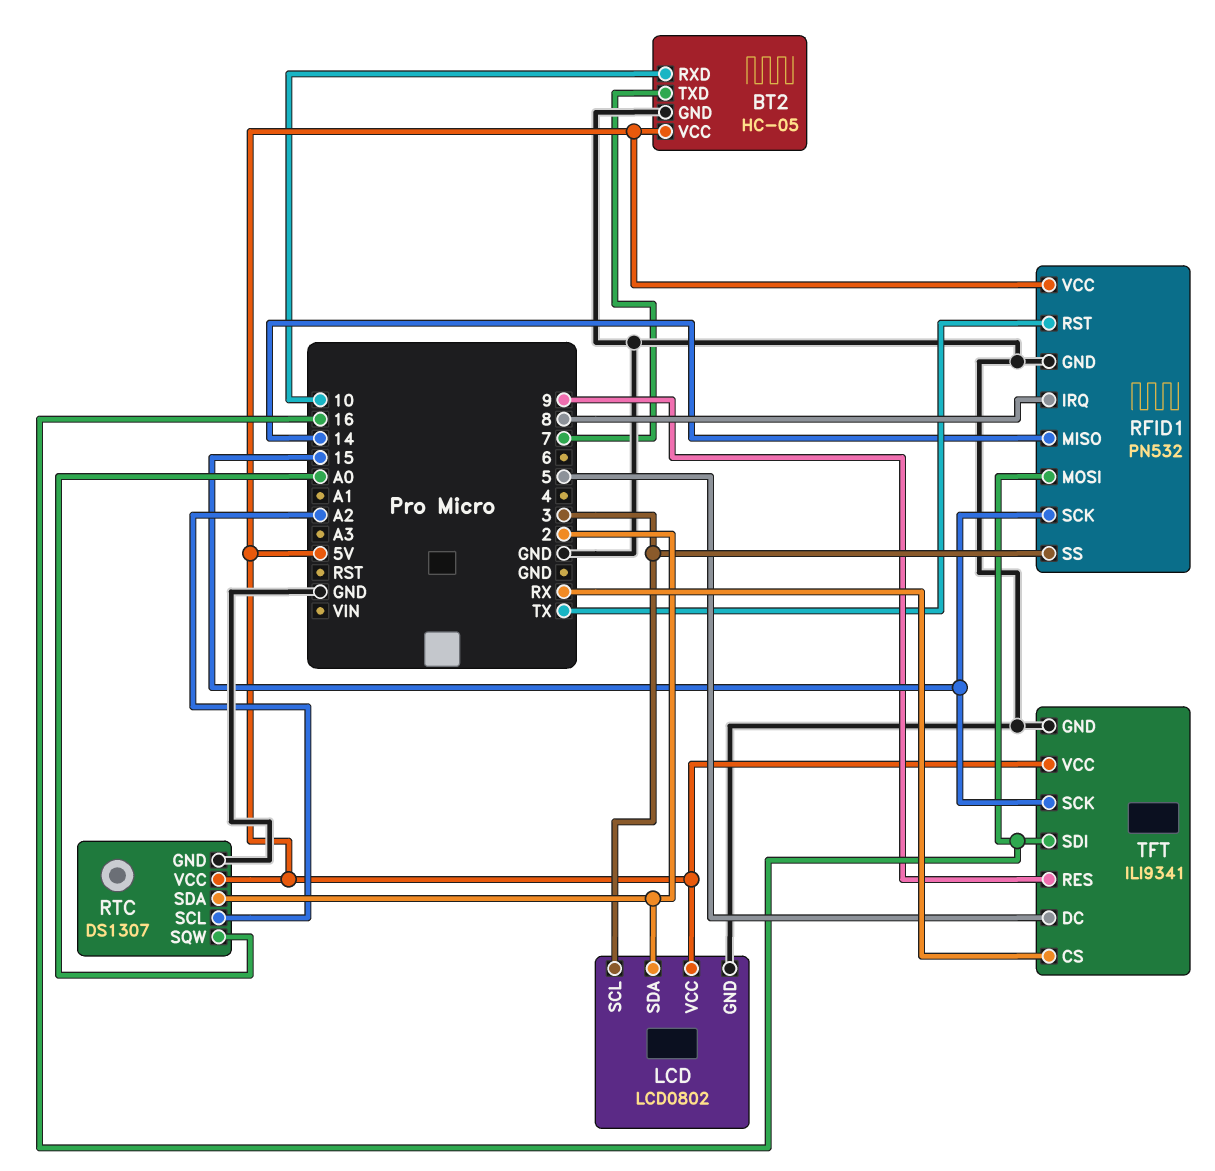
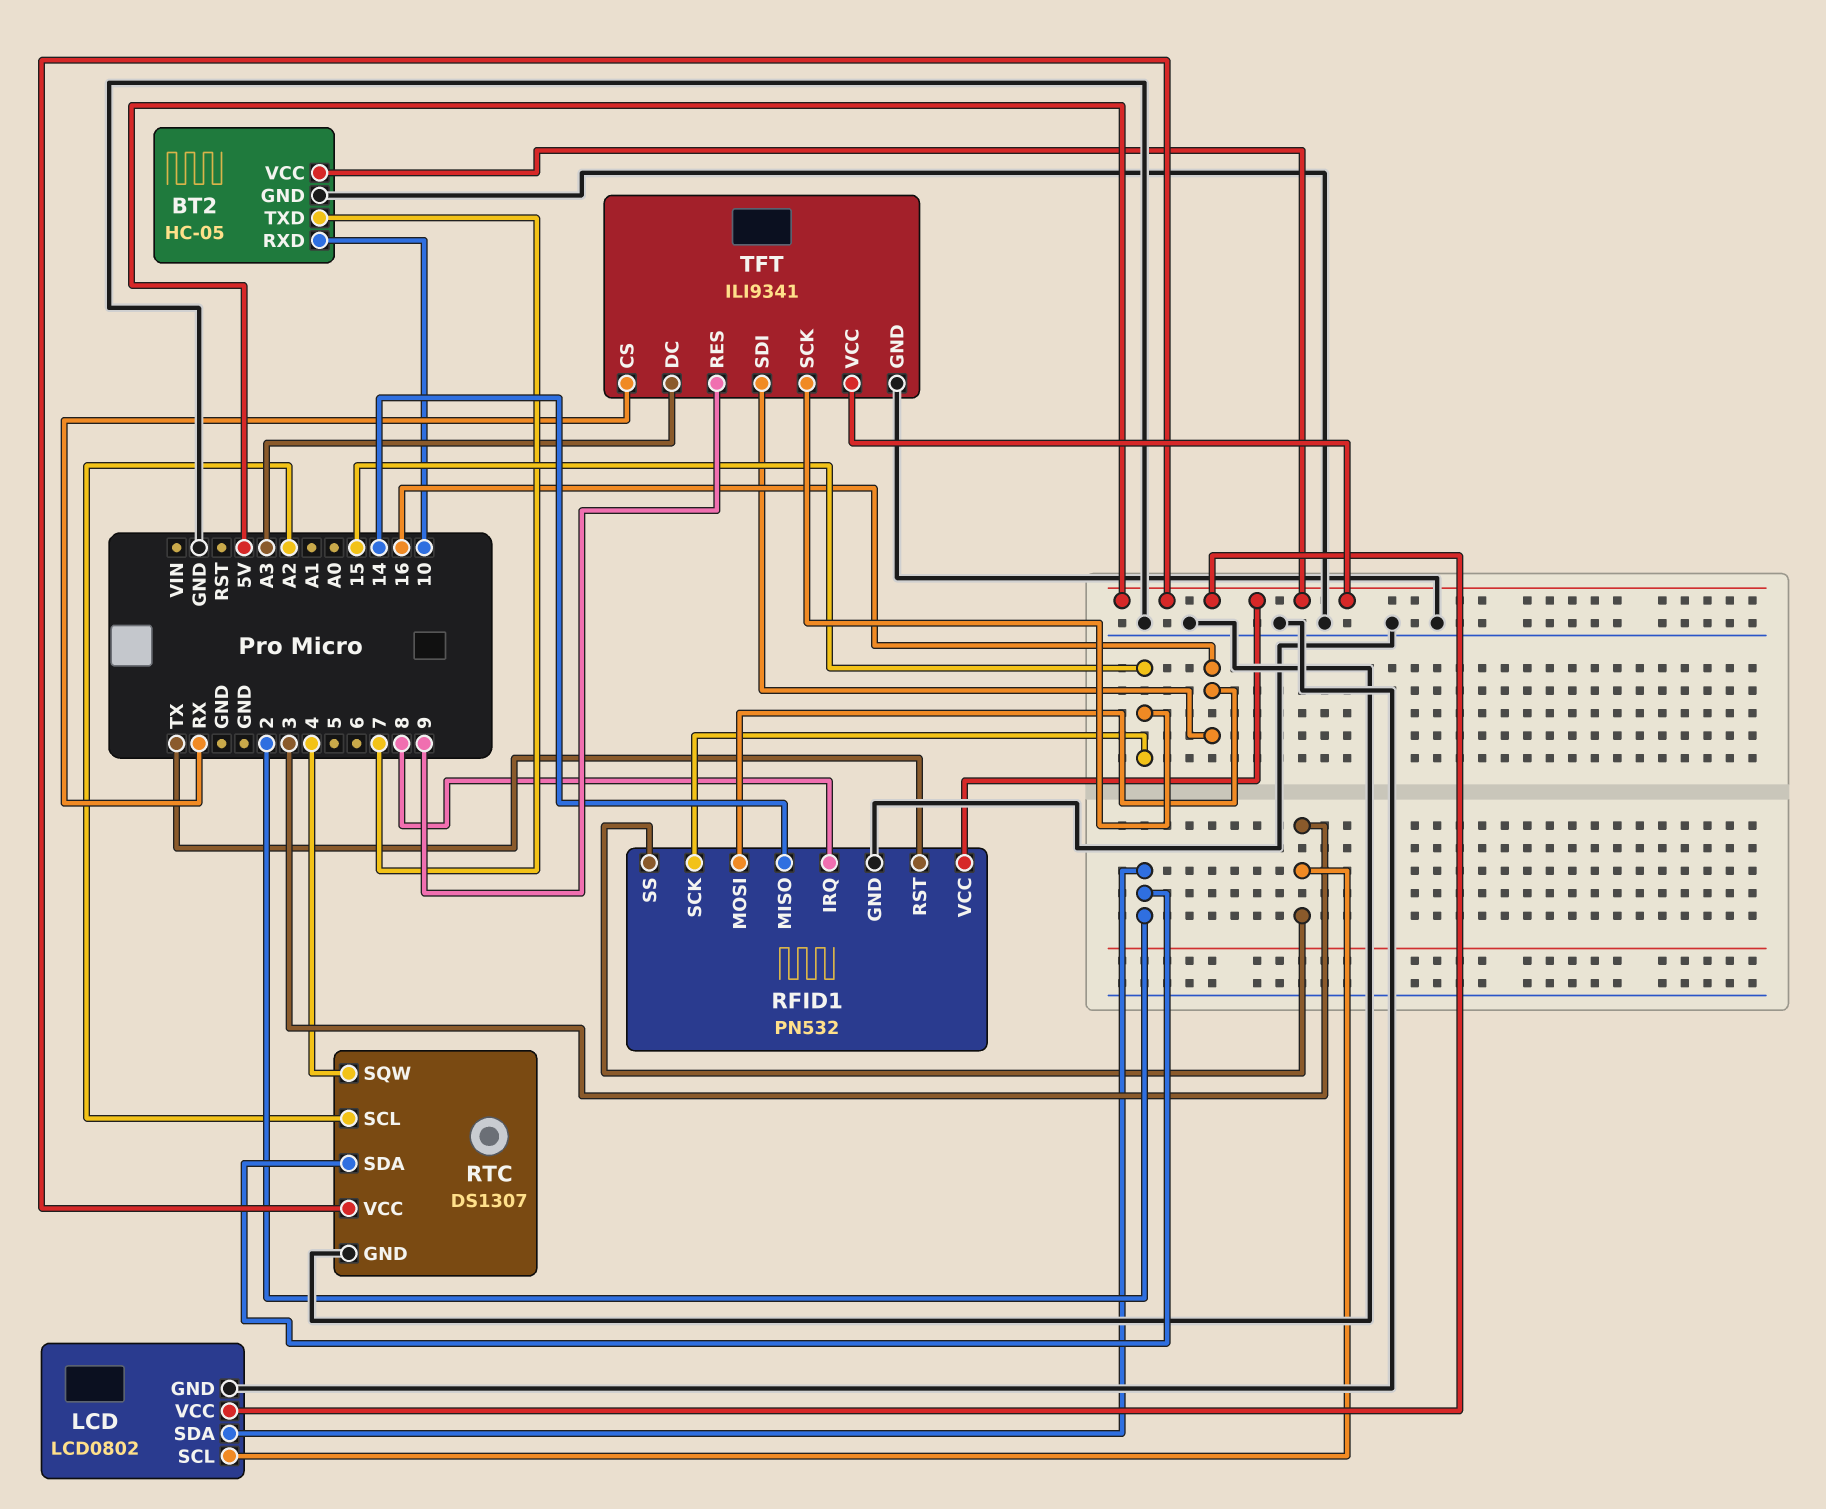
RTC pin SQW: A0 -> 4
TFT pin DC: 5 -> A3

